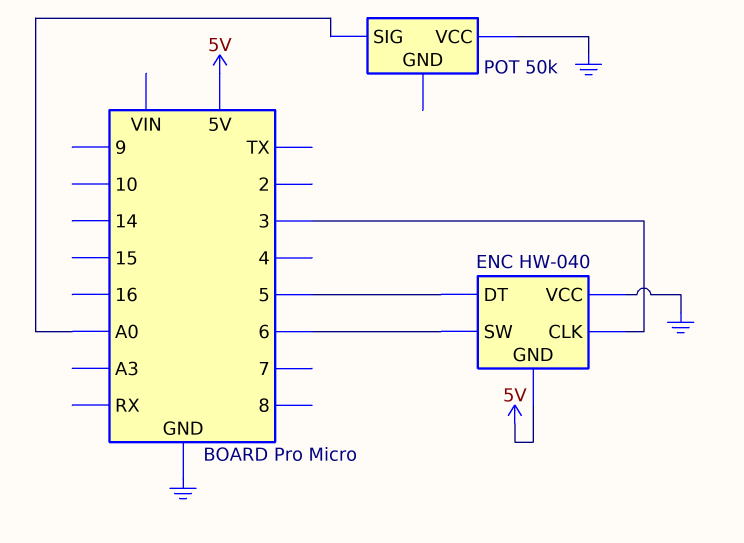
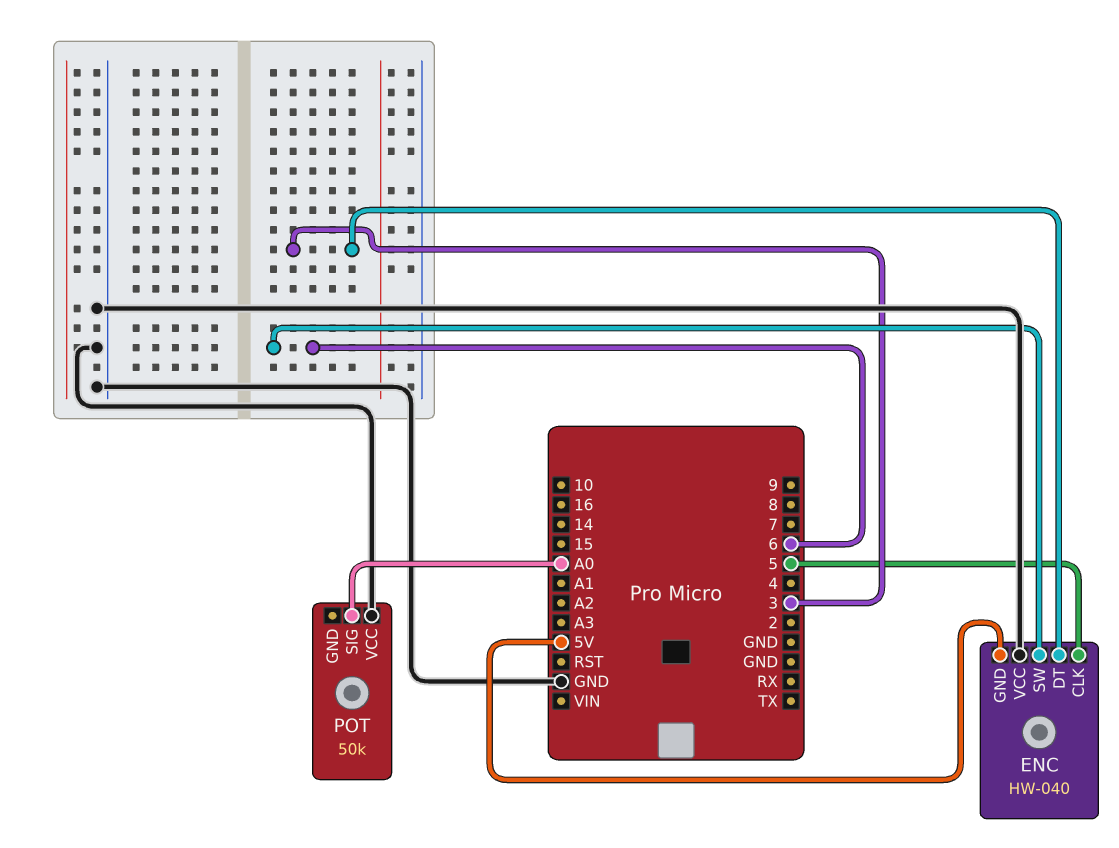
ENC pin CLK: 3 -> 5
ENC pin DT: 5 -> 3

